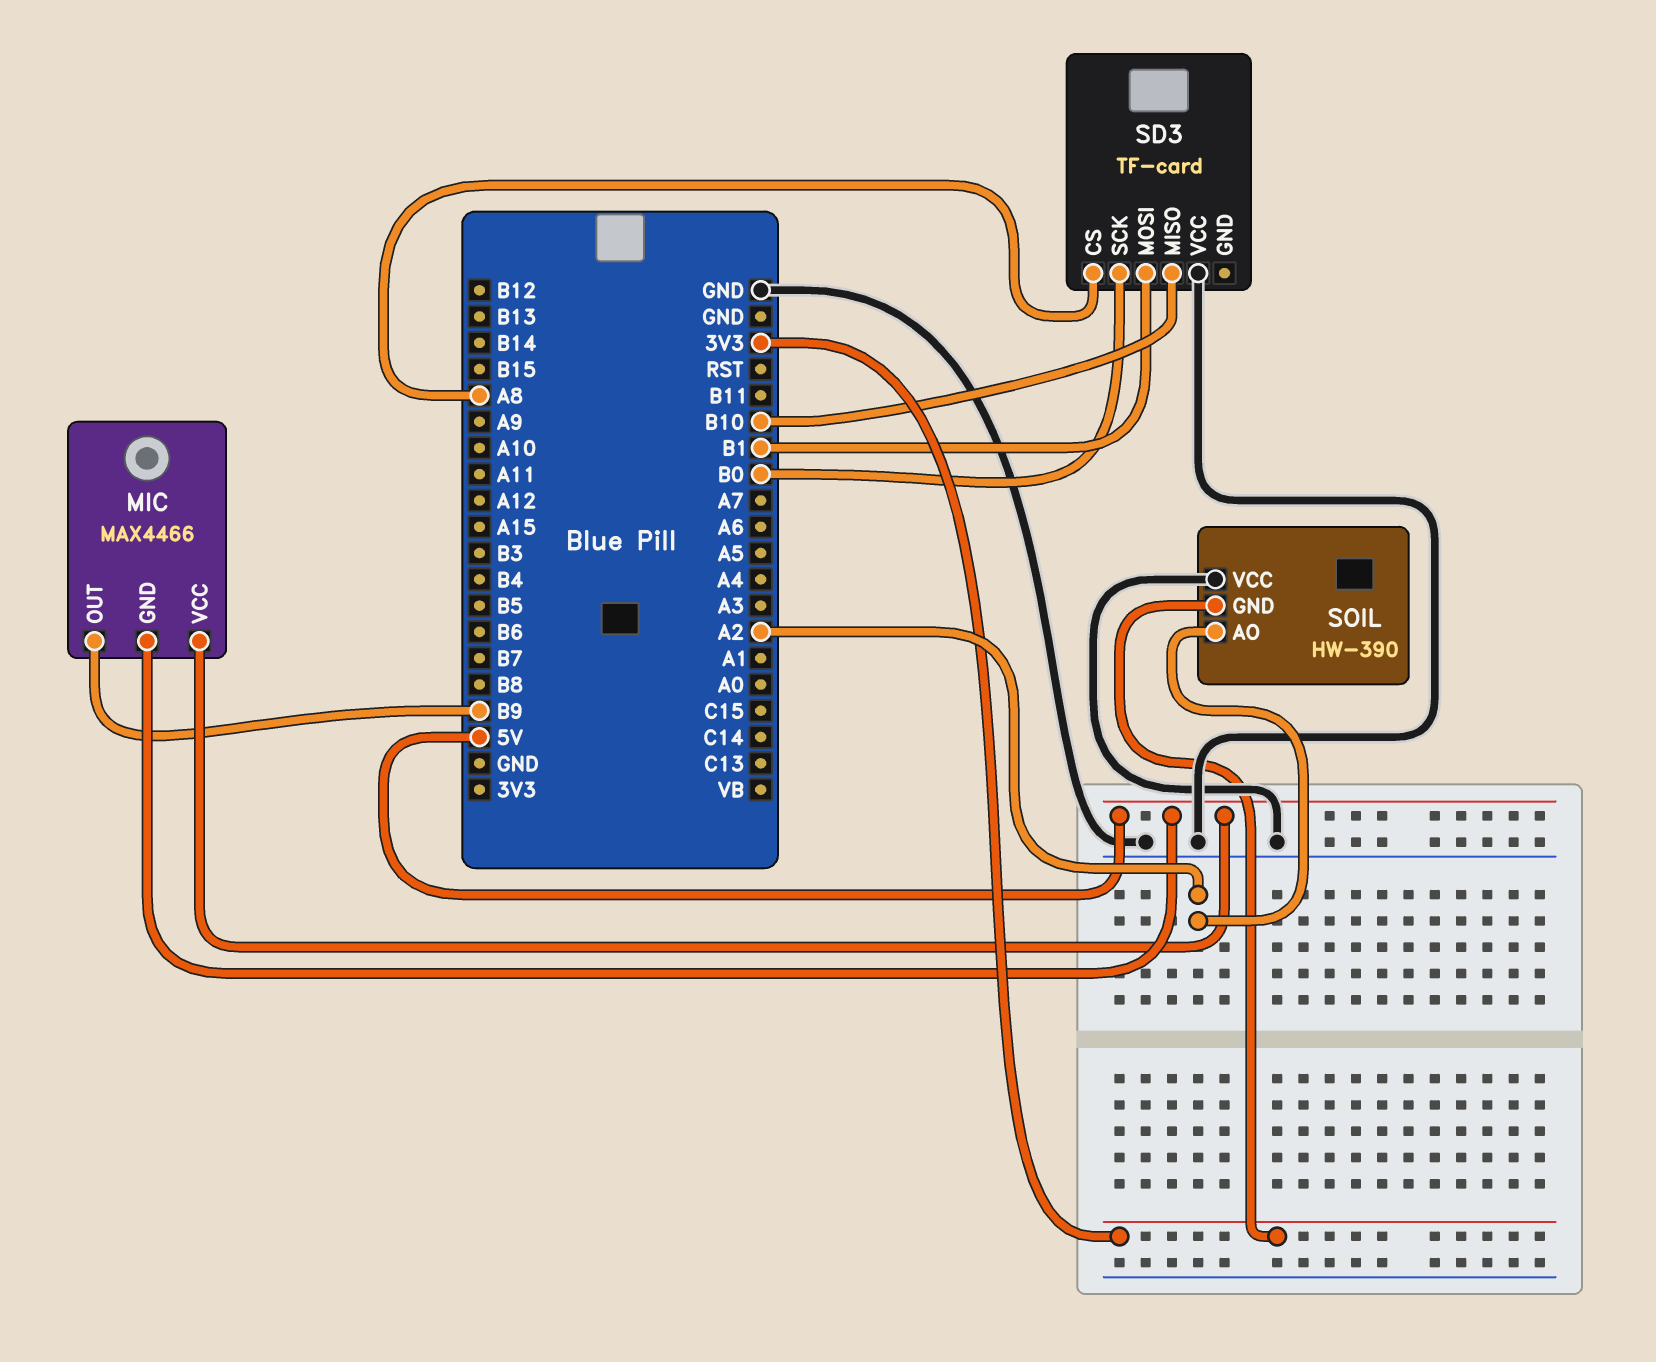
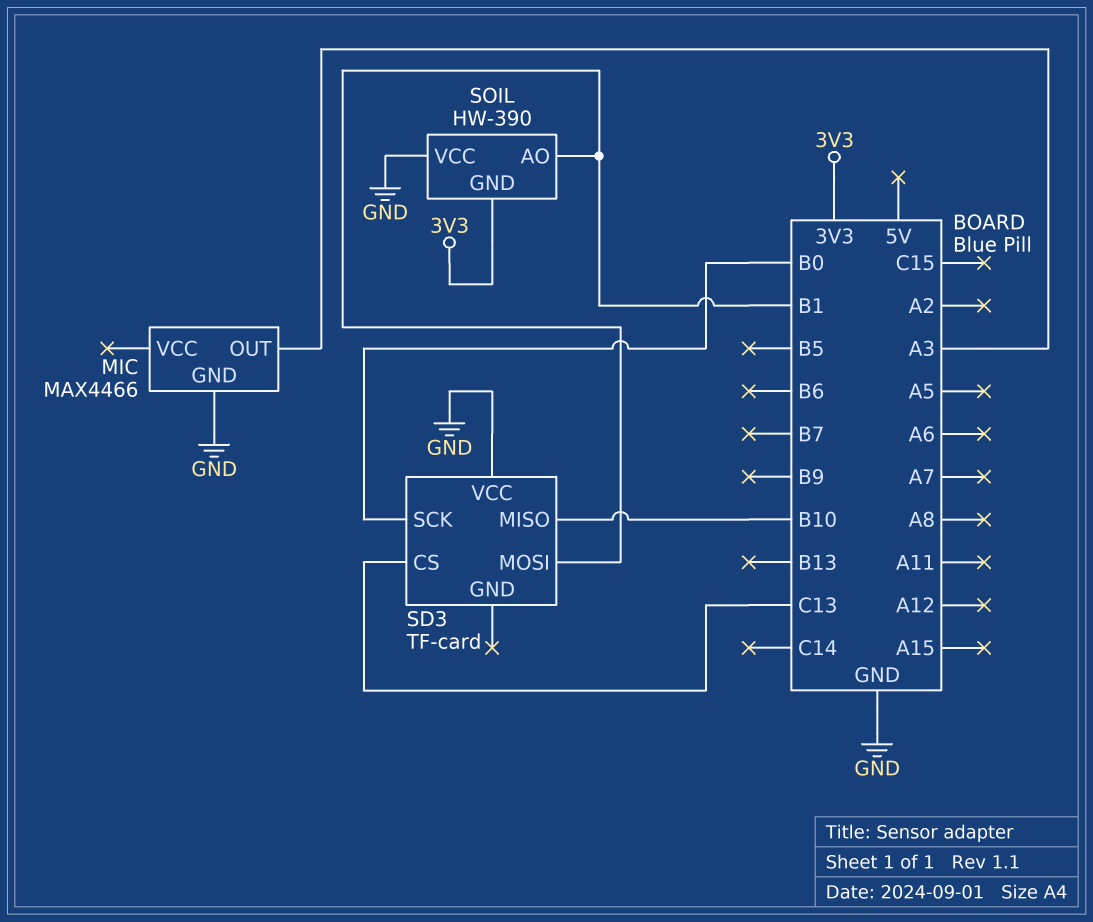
MIC pin GND: 5V -> GND
MIC pin OUT: B9 -> A3
MIC pin VCC: 5V -> none
SD3 pin CS: A8 -> C13
SOIL pin AO: A2 -> B1

